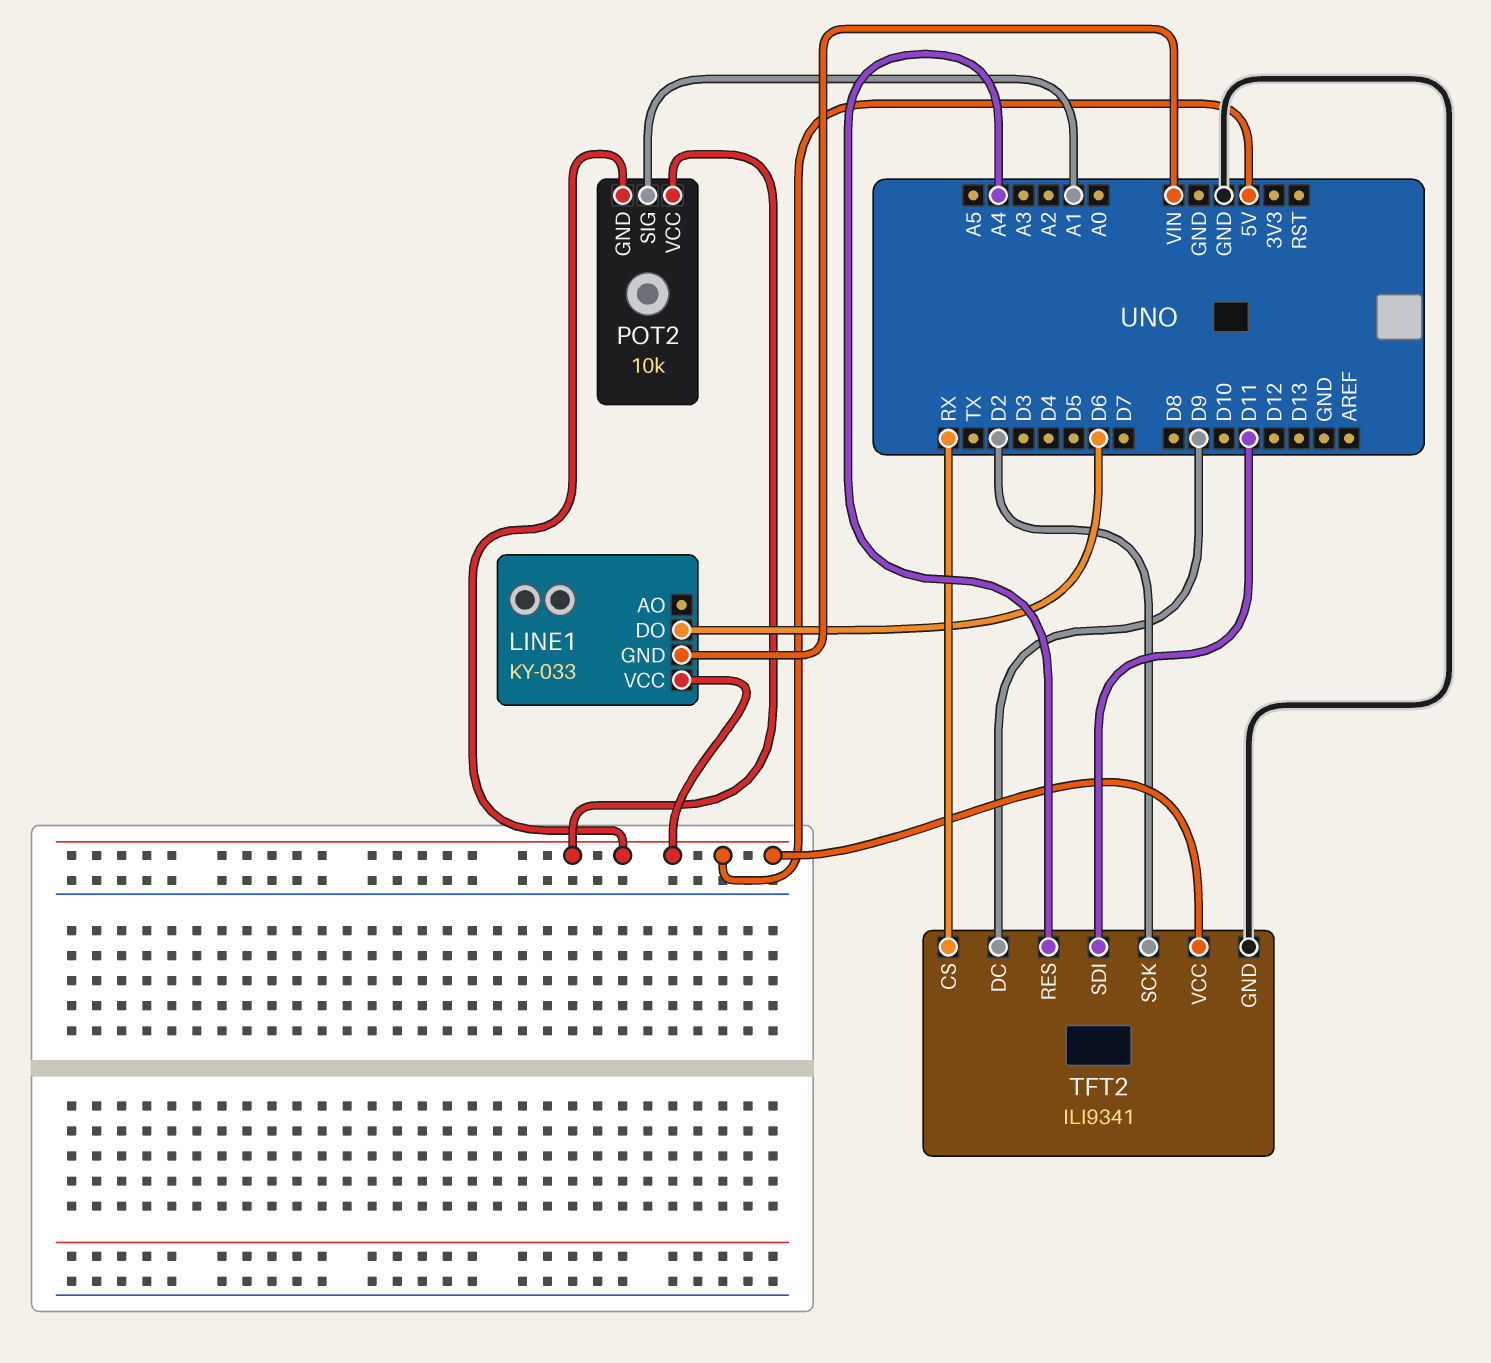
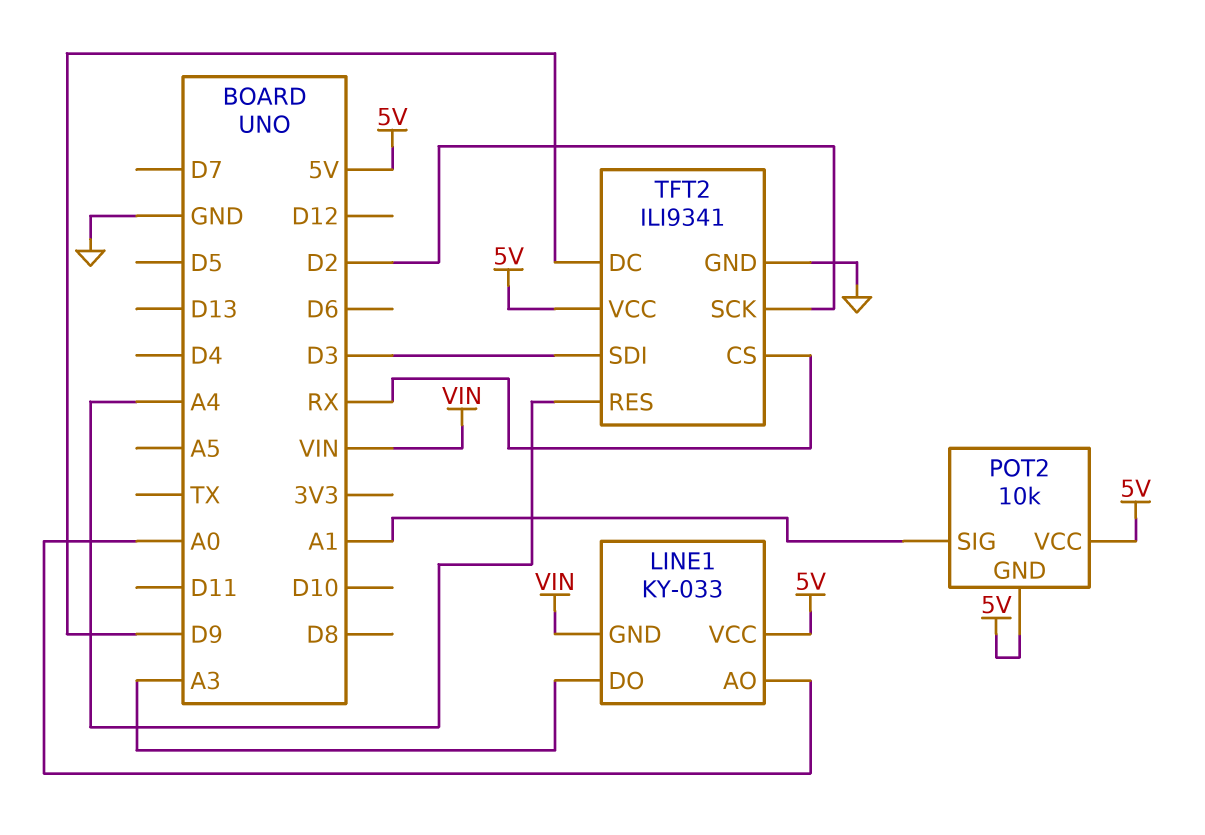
LINE1 pin AO: none -> A0
LINE1 pin DO: D6 -> A3
TFT2 pin SDI: D11 -> D3

